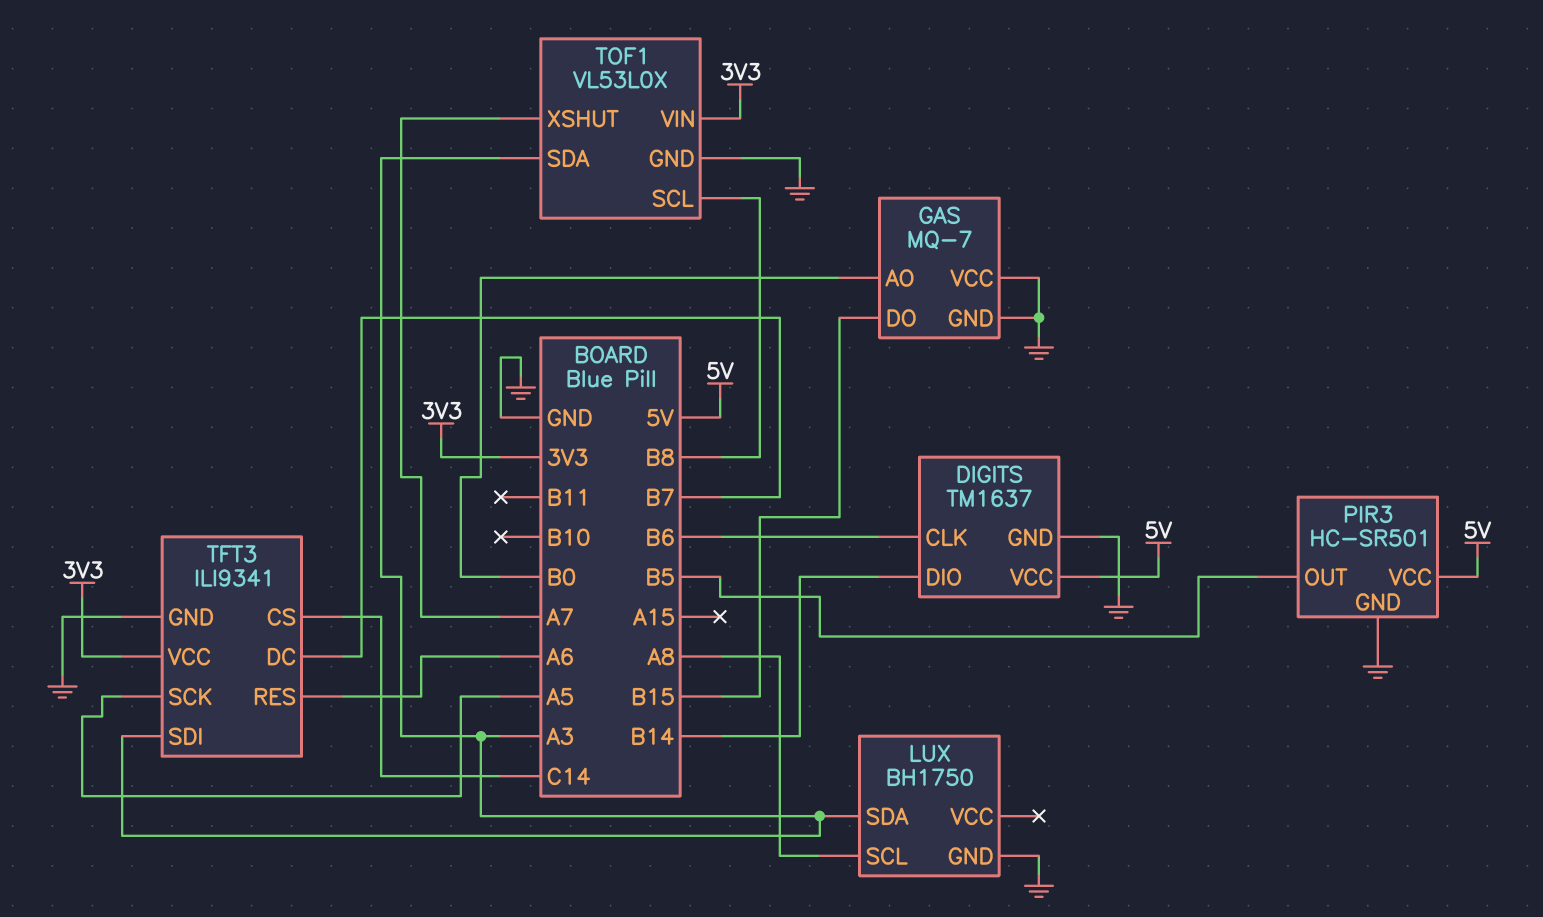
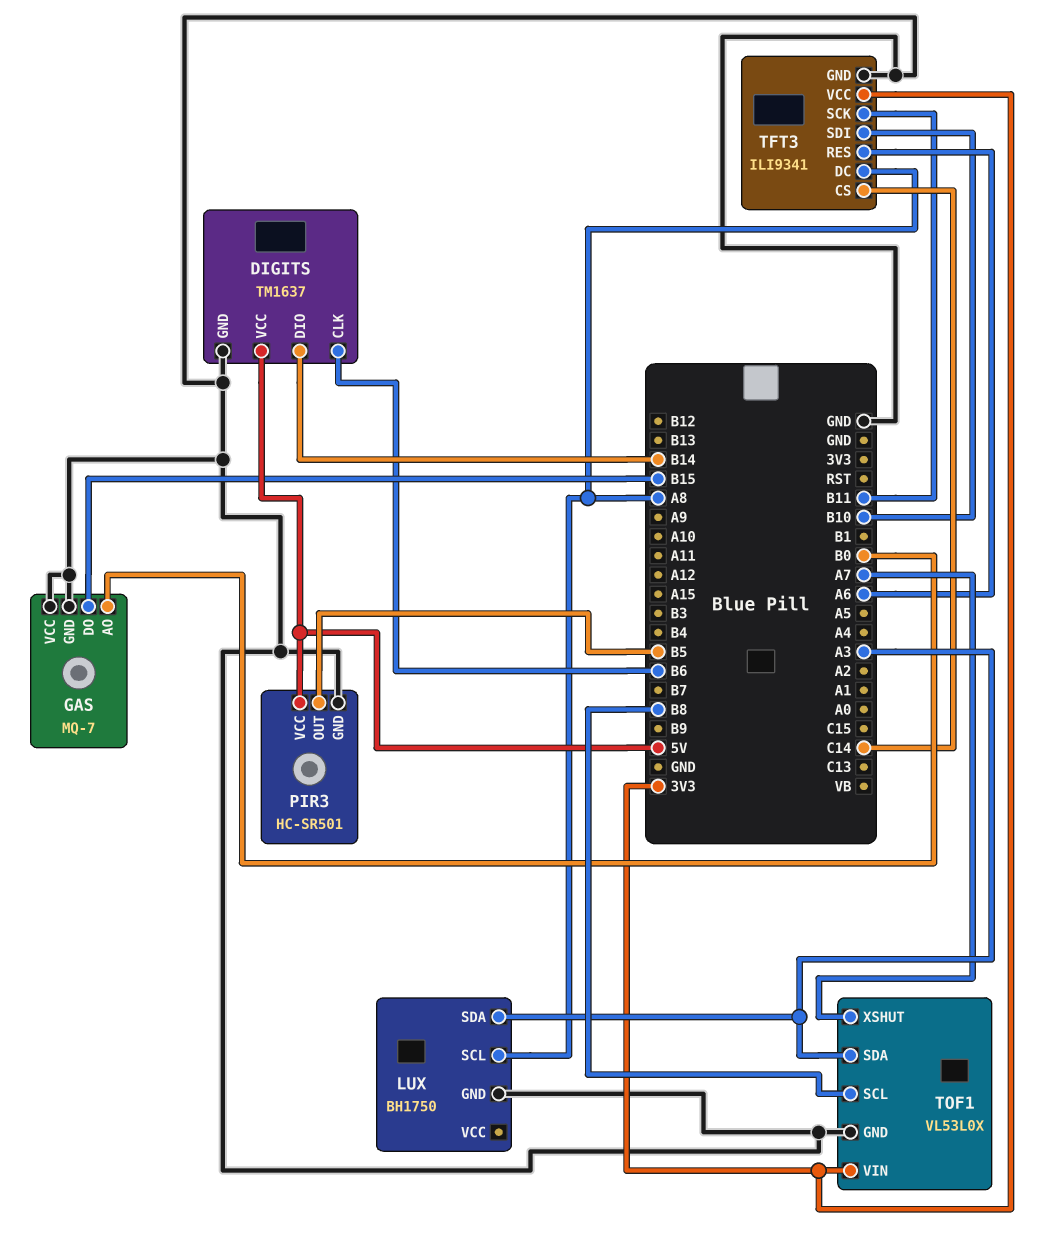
TFT3 pin DC: B7 -> A8
TFT3 pin SCK: A5 -> B11
TFT3 pin SDI: A3 -> B10

